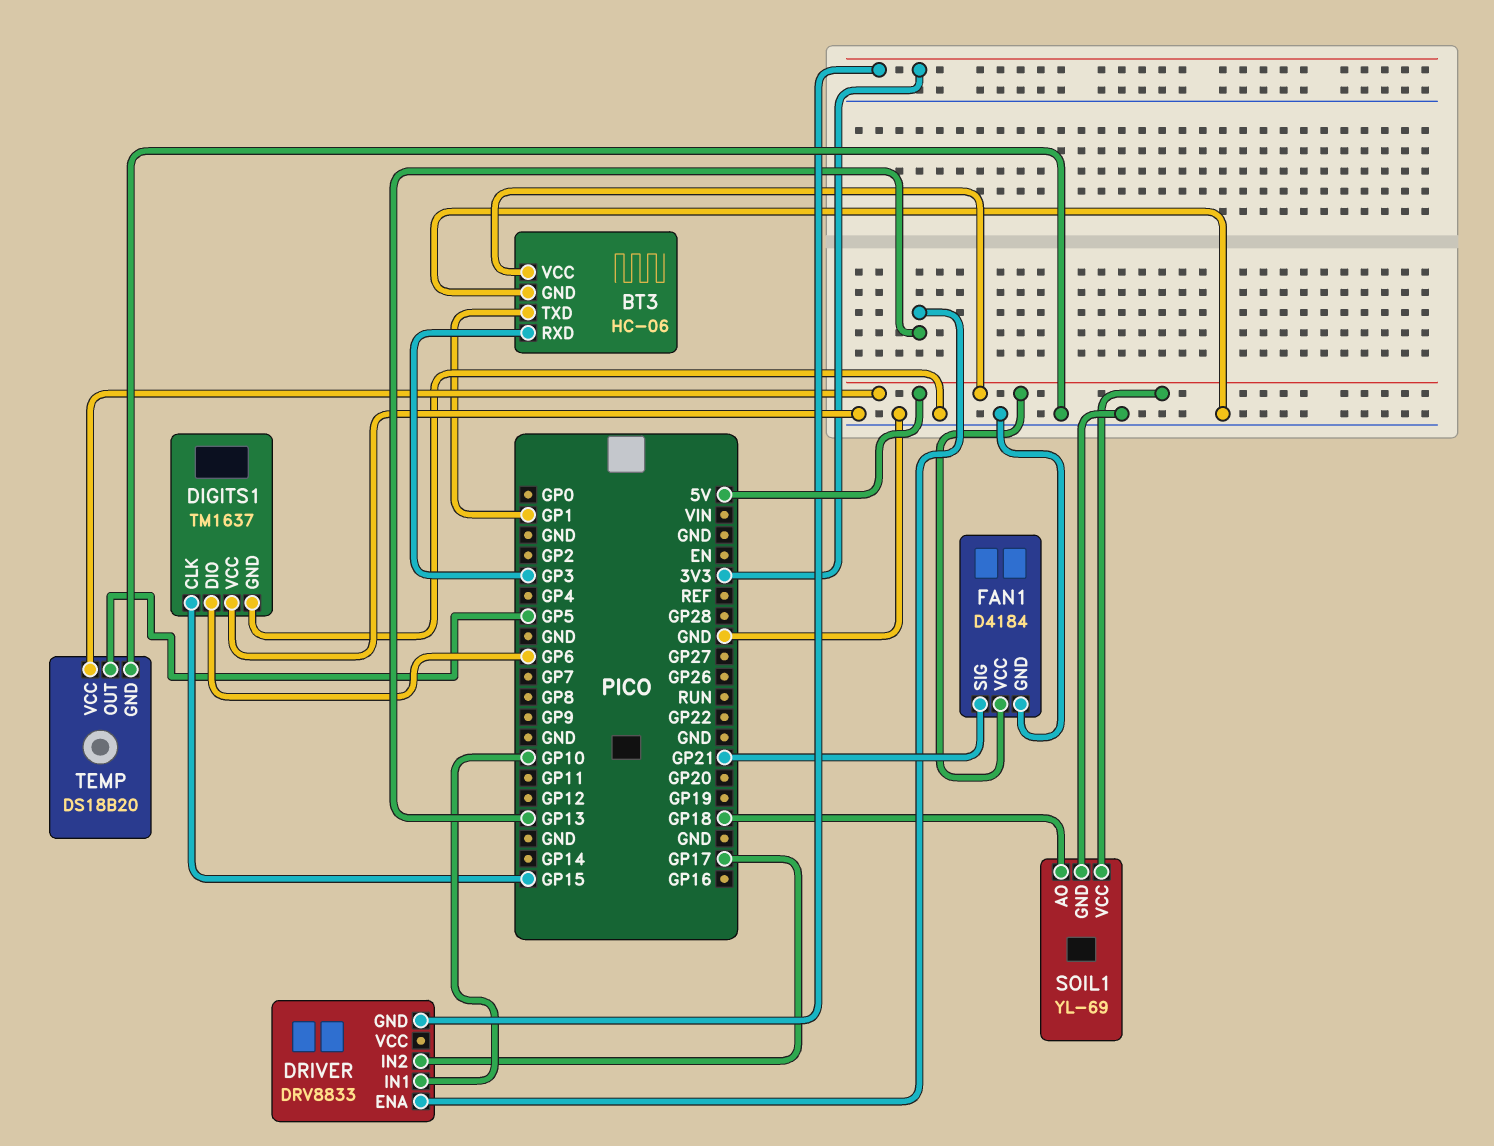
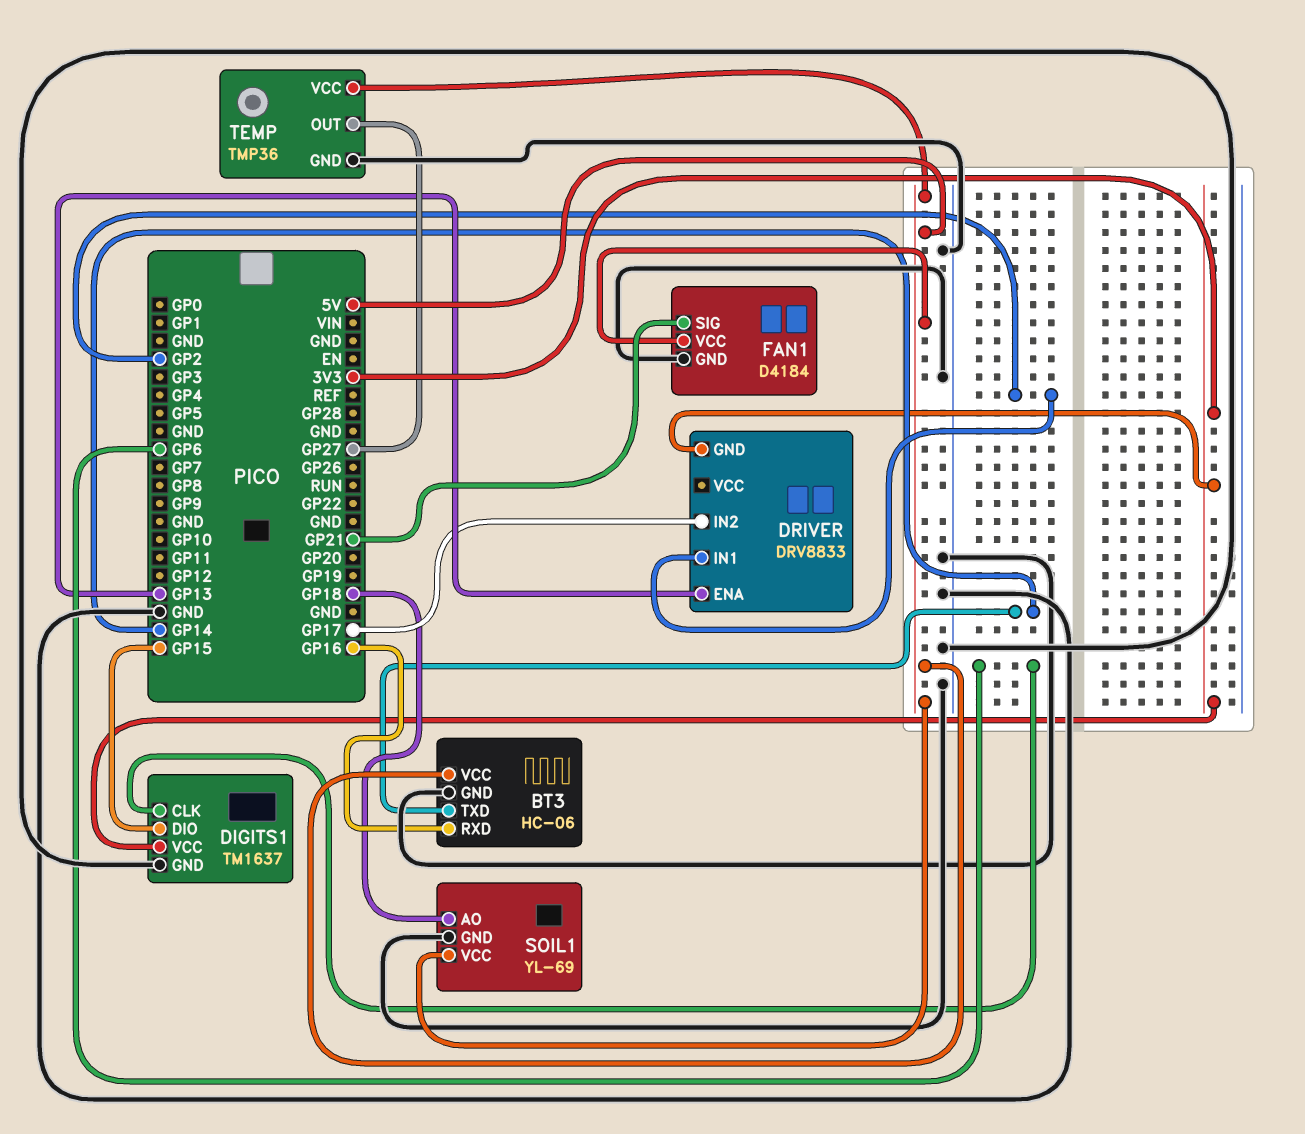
BT3 pin RXD: GP3 -> GP16
BT3 pin TXD: GP1 -> GP14
DIGITS1 pin CLK: GP15 -> GP6
DIGITS1 pin DIO: GP6 -> GP15
DIGITS1 pin VCC: GND -> 3V3
DRIVER pin IN1: GP10 -> GP2
TEMP: DS18B20 -> TMP36
TEMP pin OUT: GP5 -> GP27

